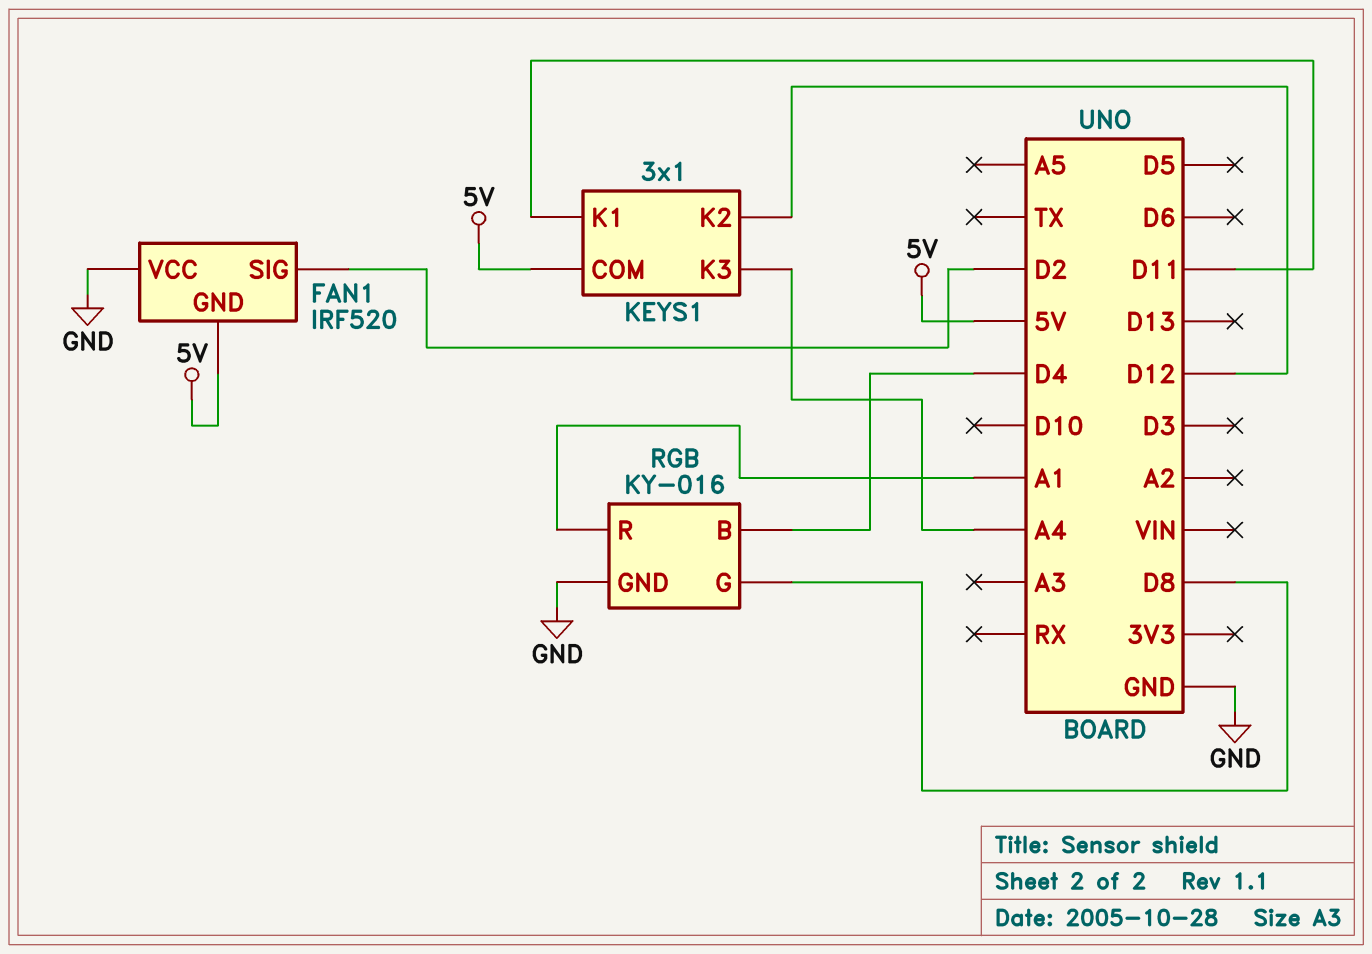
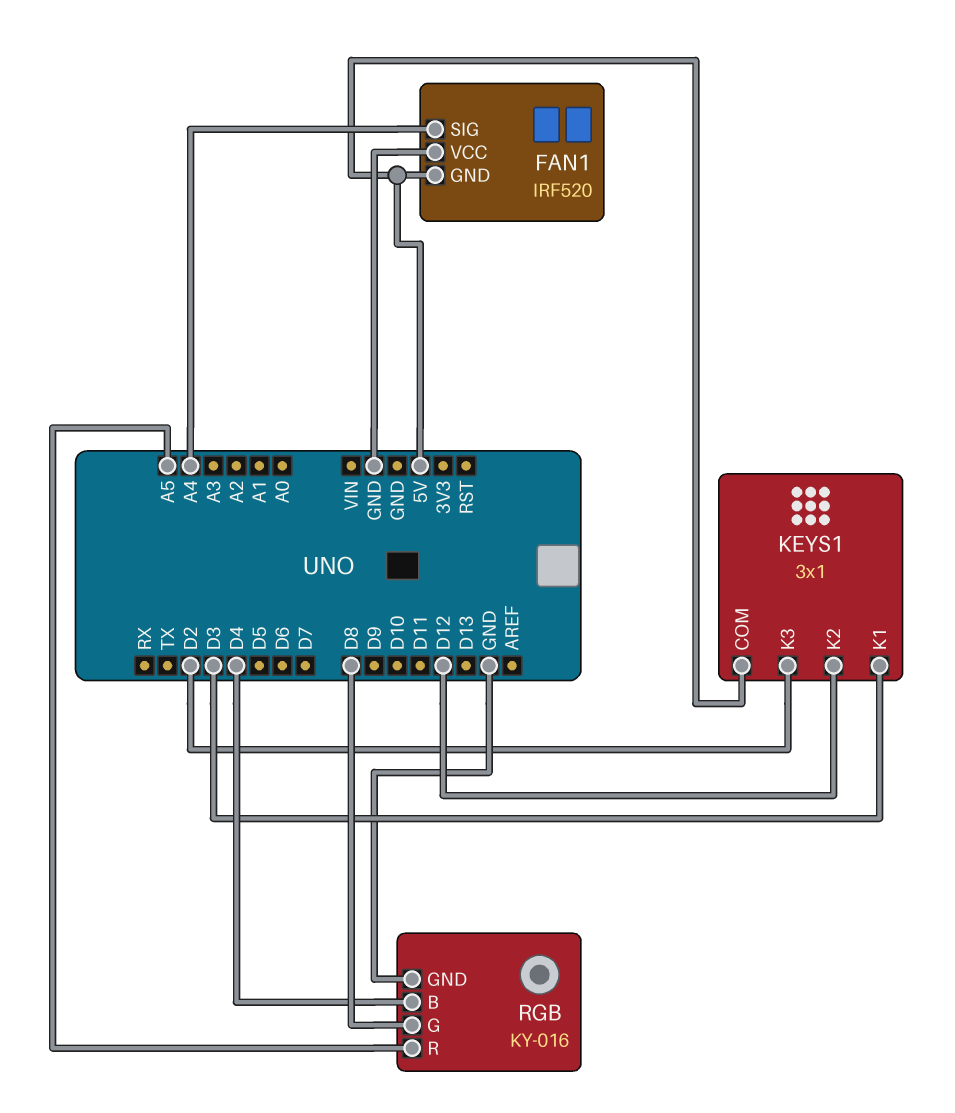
FAN1 pin SIG: D2 -> A4
KEYS1 pin K1: D11 -> D3
KEYS1 pin K3: A4 -> D2
RGB pin R: A1 -> A5

